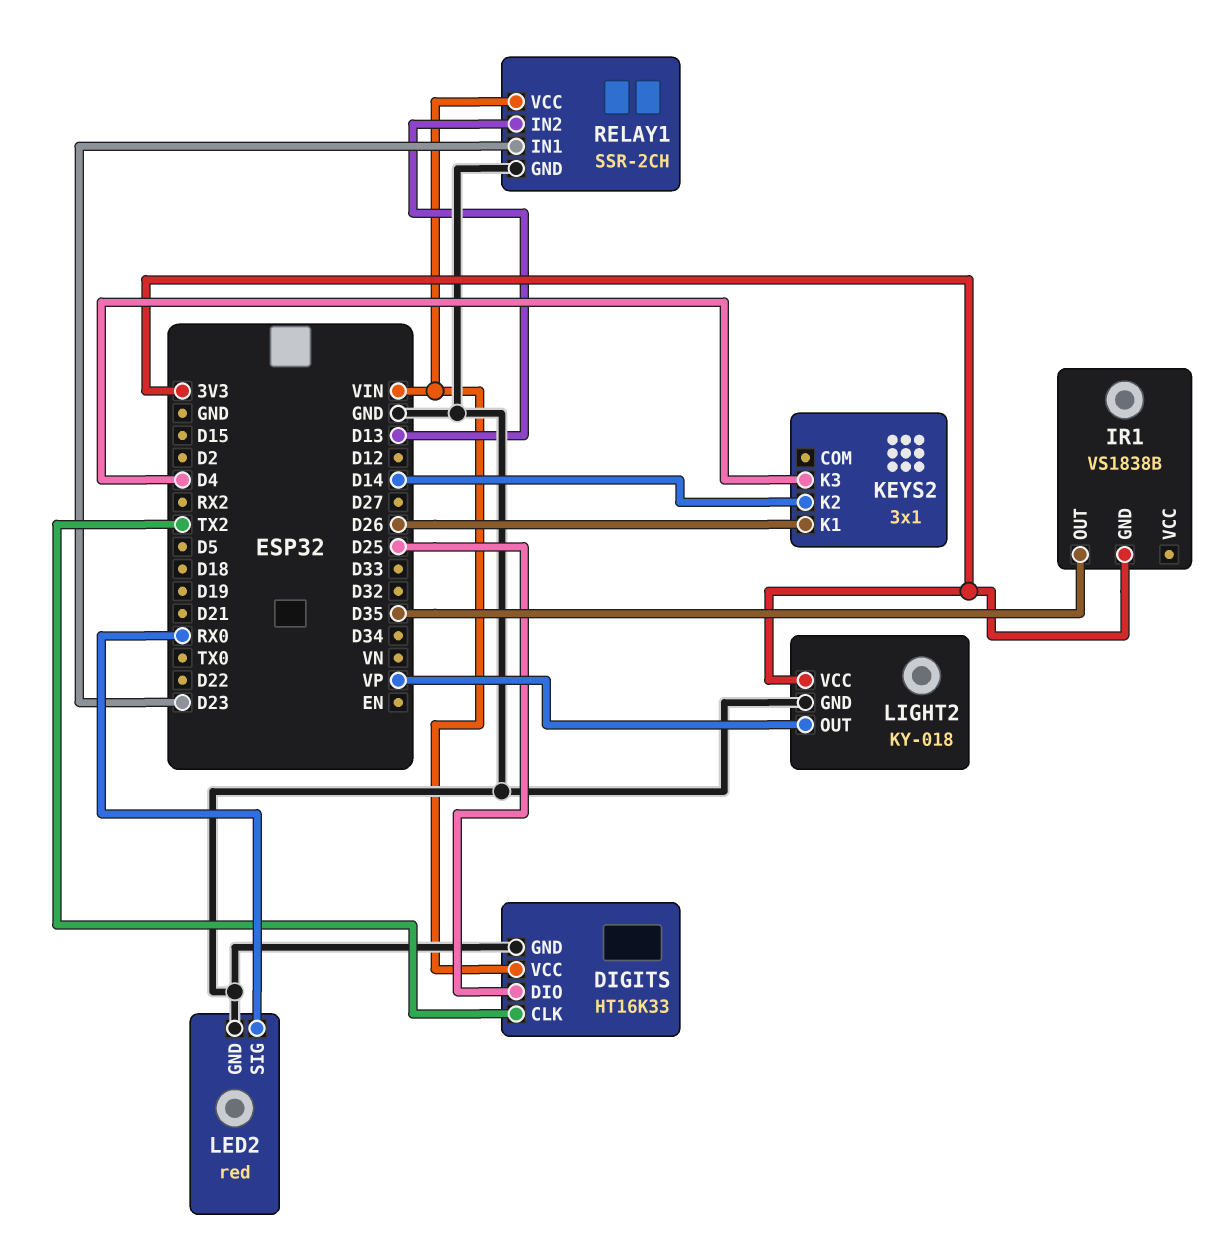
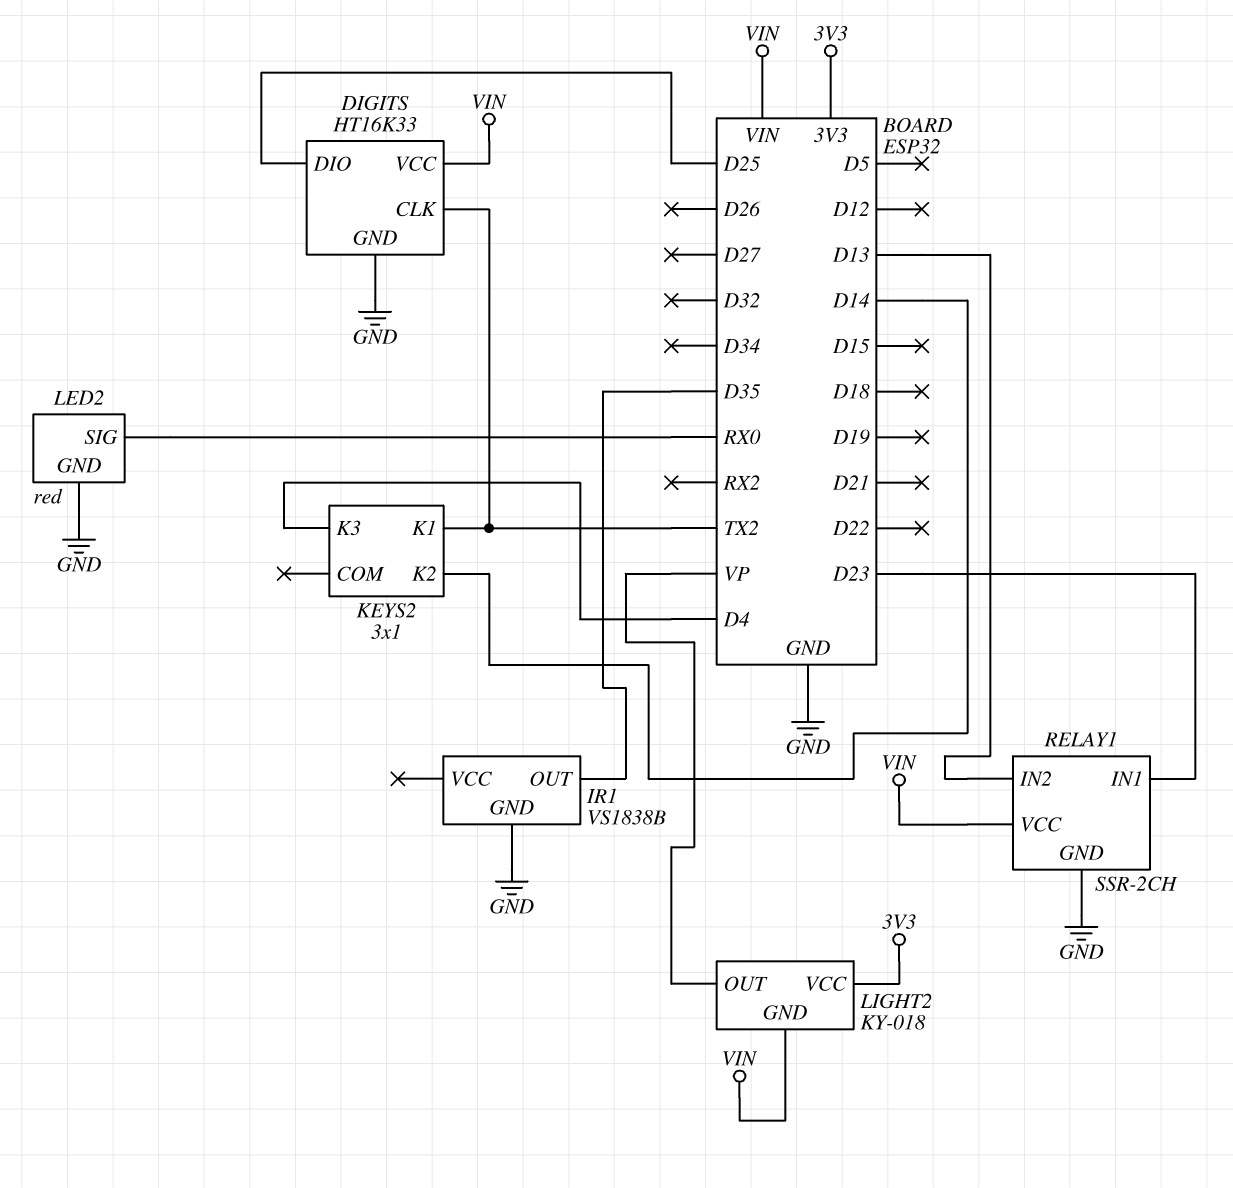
IR1 pin GND: 3V3 -> GND
KEYS2 pin K1: D26 -> TX2
LIGHT2 pin GND: GND -> VIN

